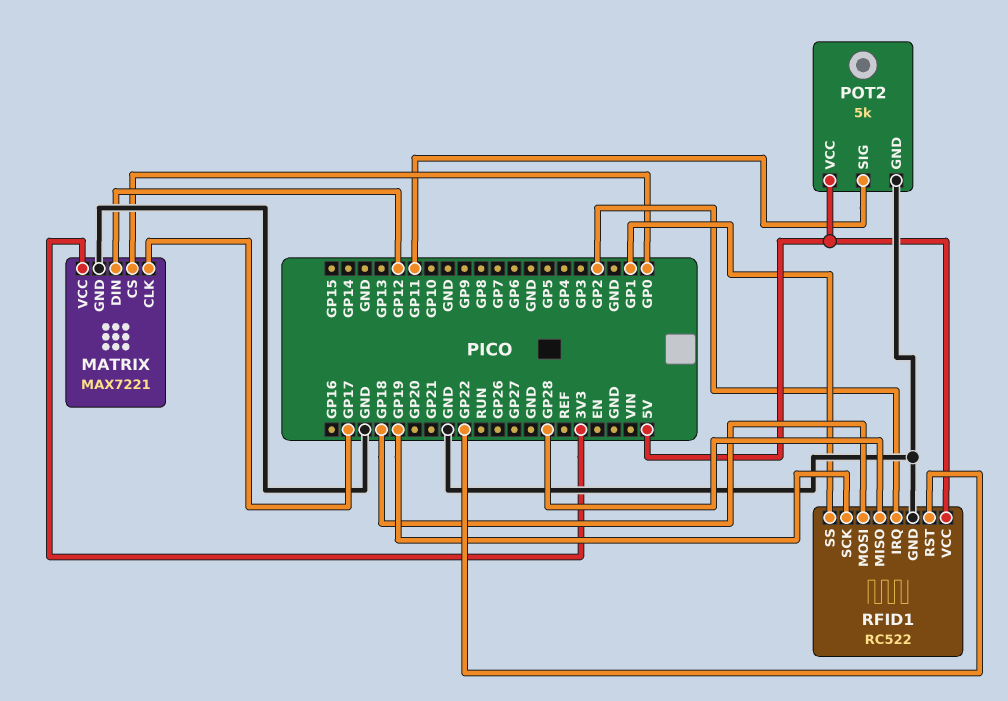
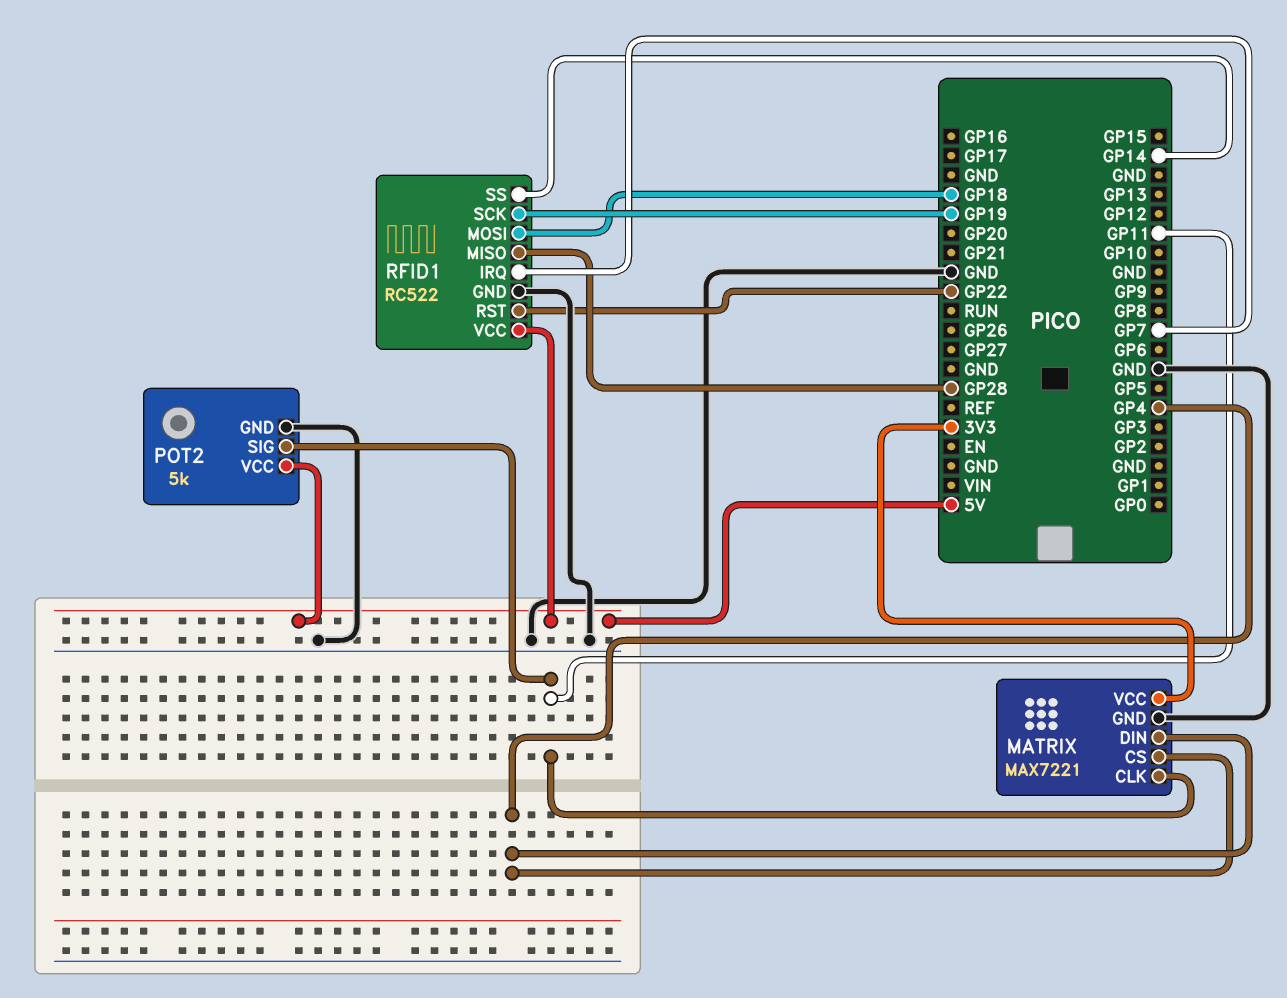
MATRIX pin CLK: GP17 -> GP11
MATRIX pin CS: GP0 -> GP4
MATRIX pin DIN: GP12 -> GP4
RFID1 pin IRQ: GP2 -> GP7
RFID1 pin SS: GP1 -> GP14

